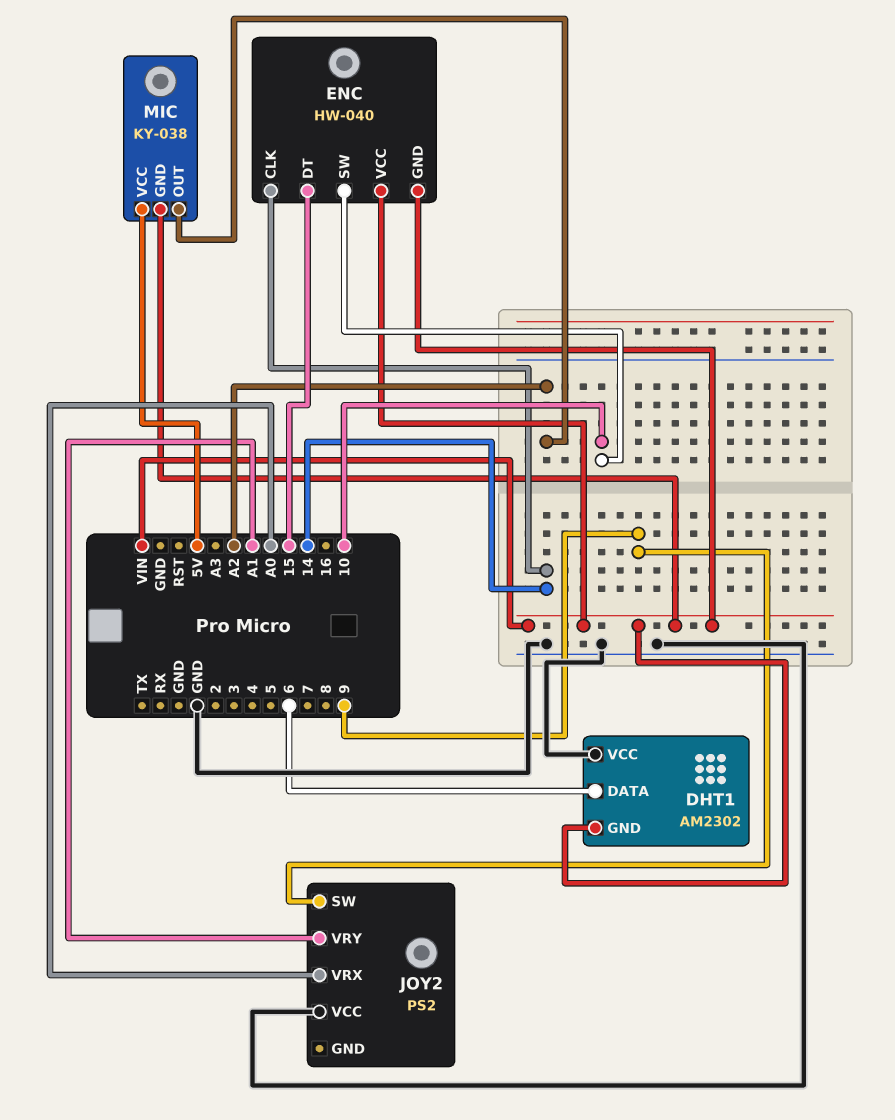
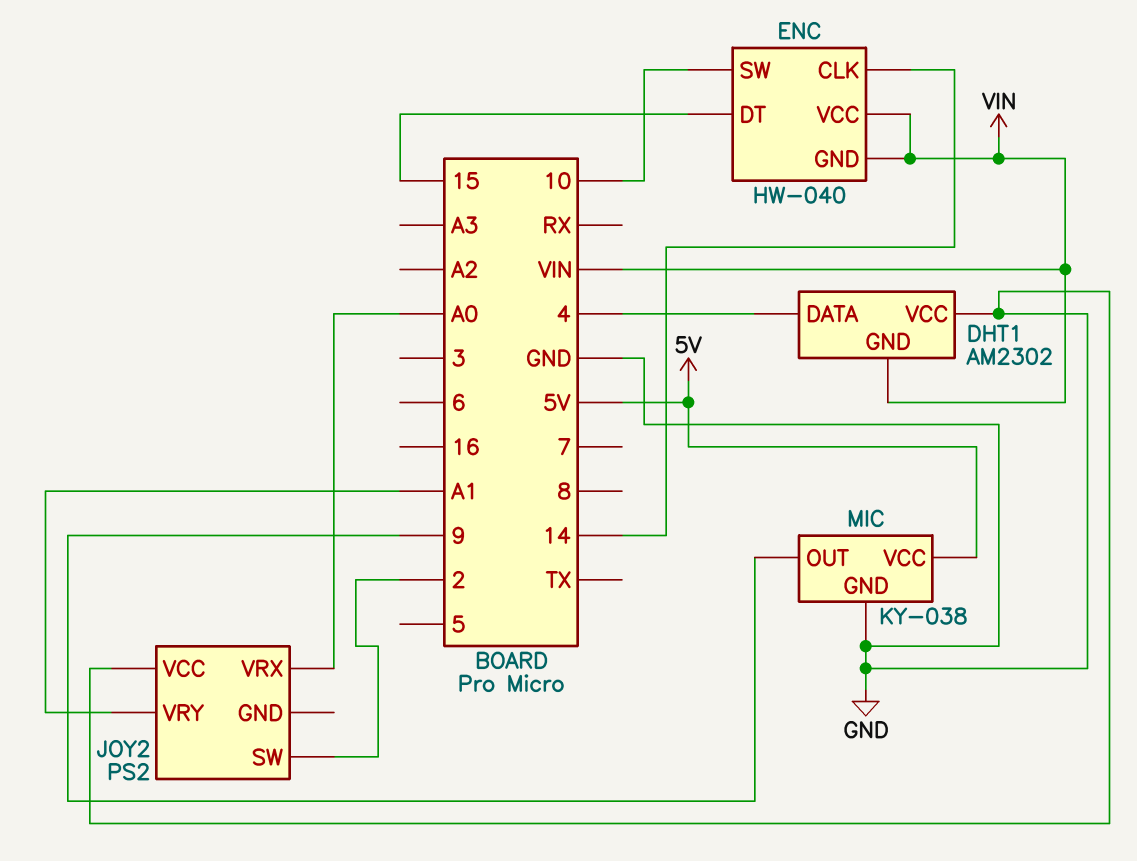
DHT1 pin DATA: 6 -> 4
JOY2 pin SW: 9 -> 2
MIC pin GND: VIN -> GND
MIC pin OUT: A2 -> 9

